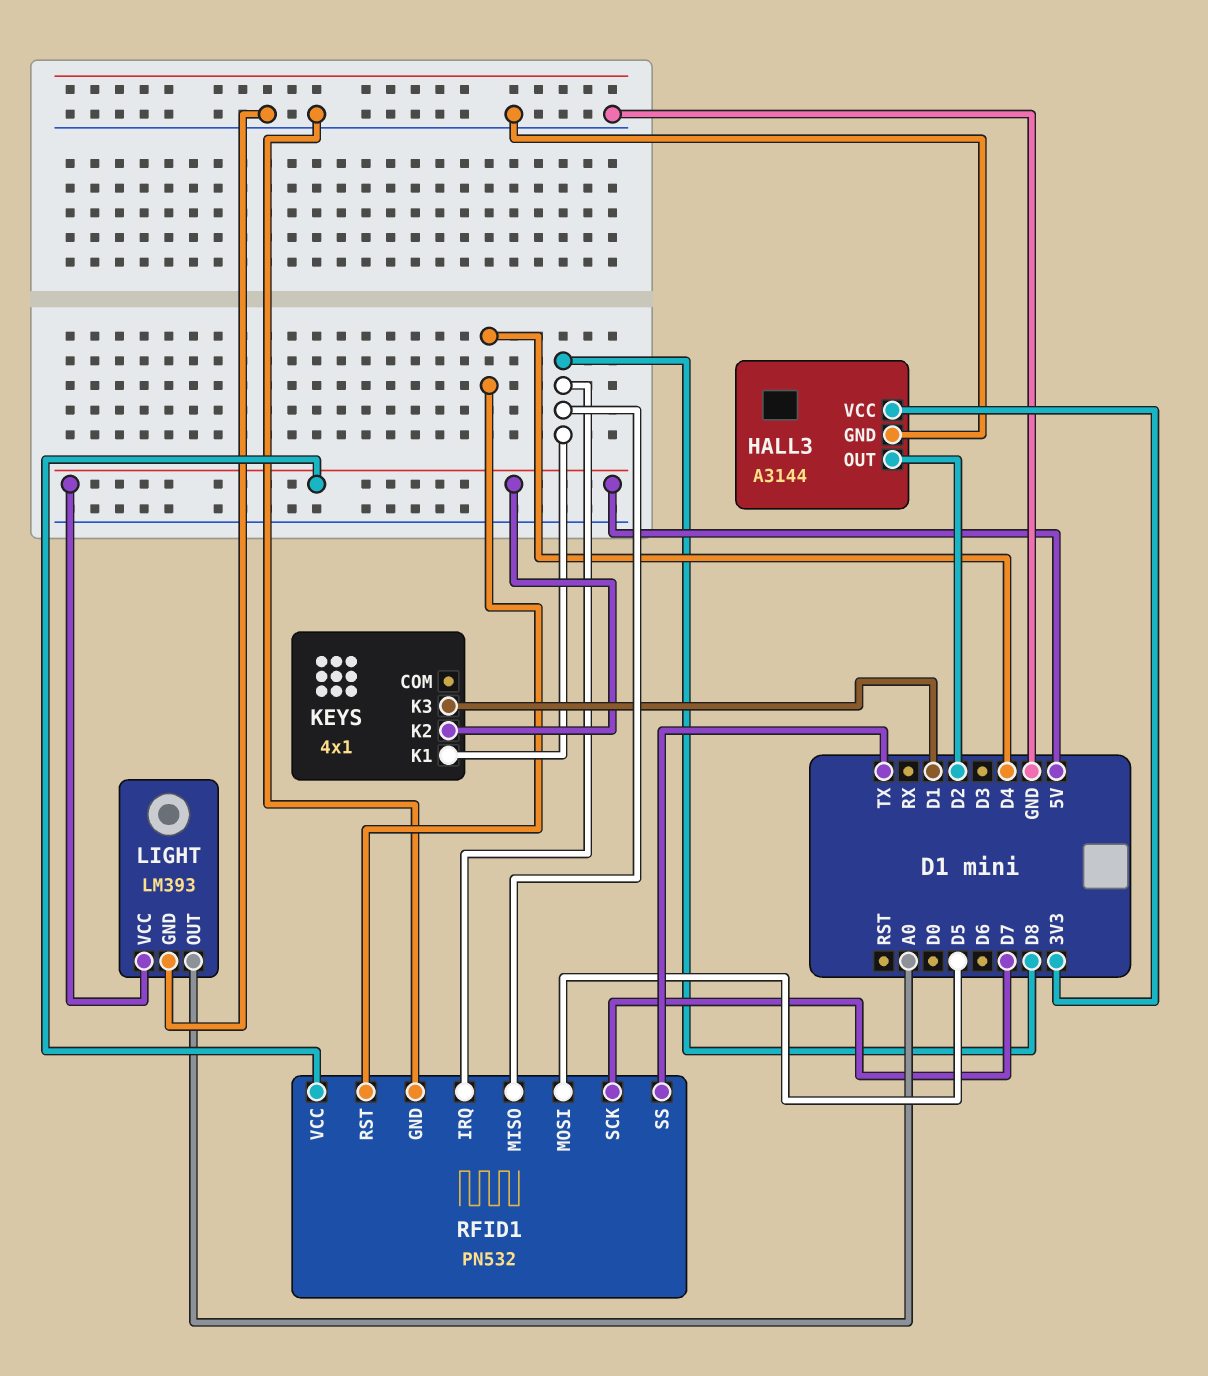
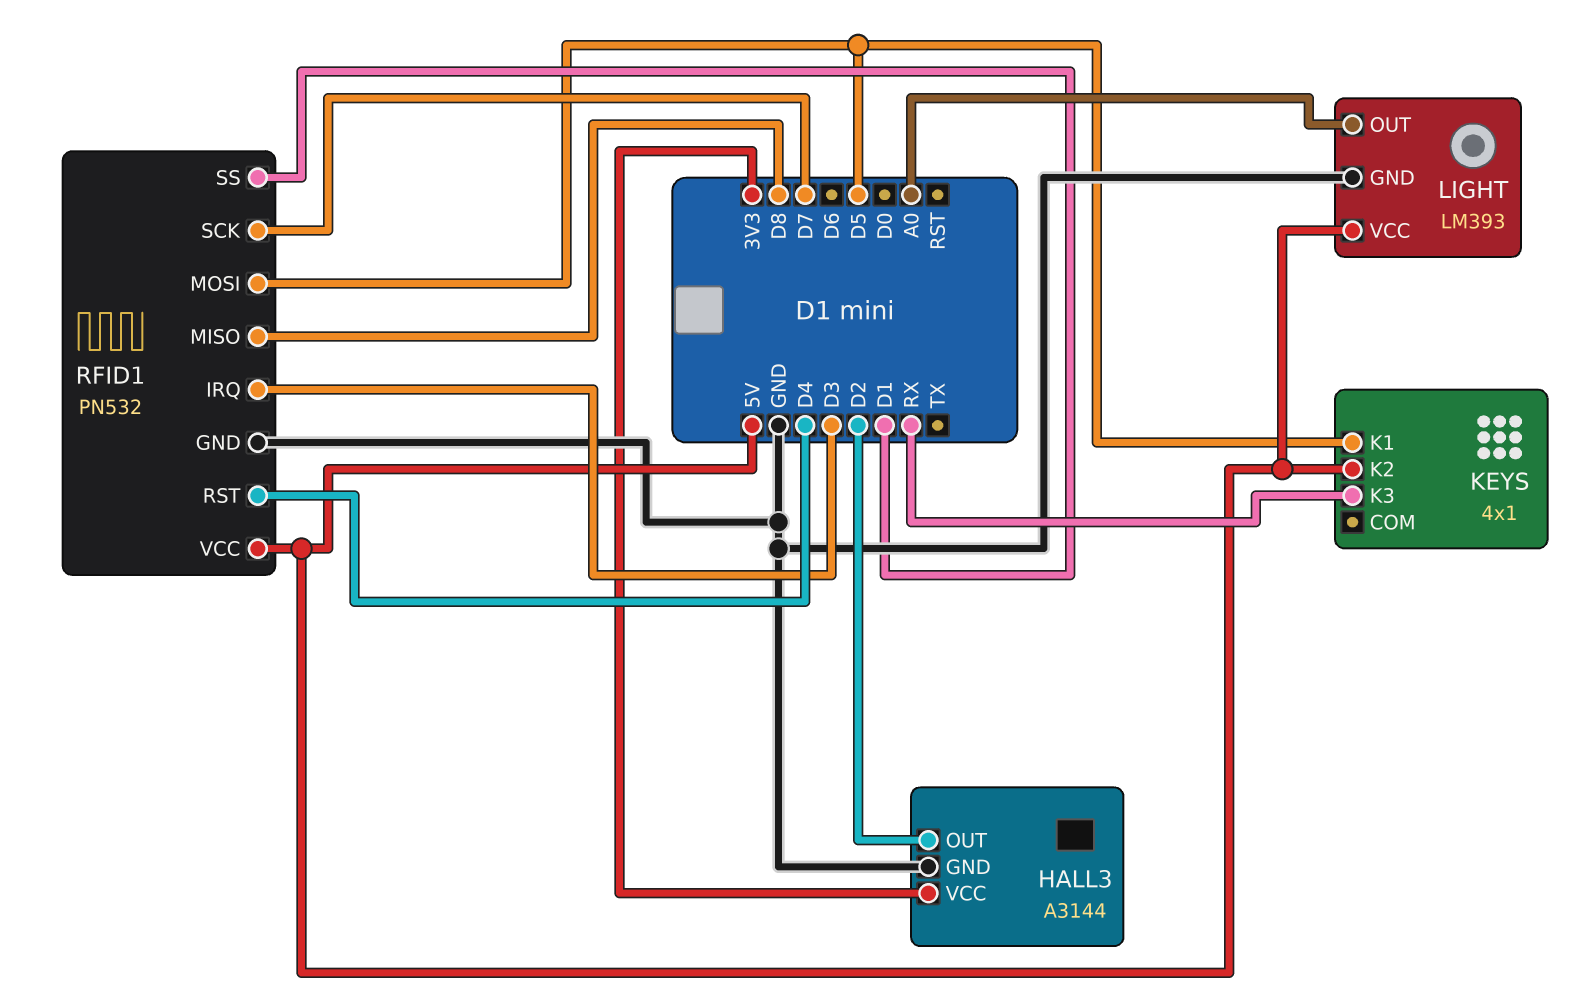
KEYS pin K1: D8 -> D5
KEYS pin K3: D1 -> RX
RFID1 pin IRQ: D8 -> D3
RFID1 pin SS: TX -> D1

